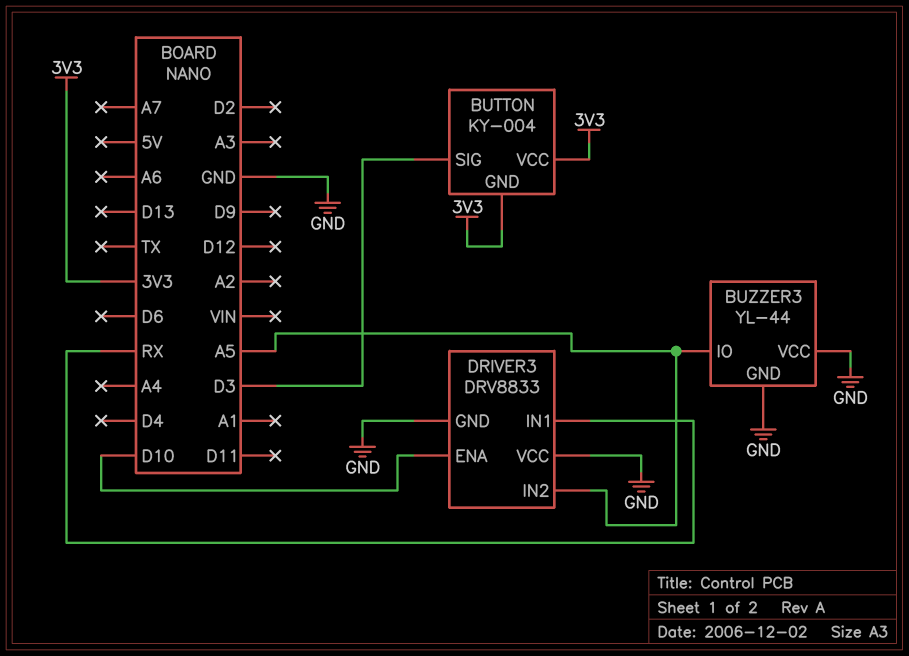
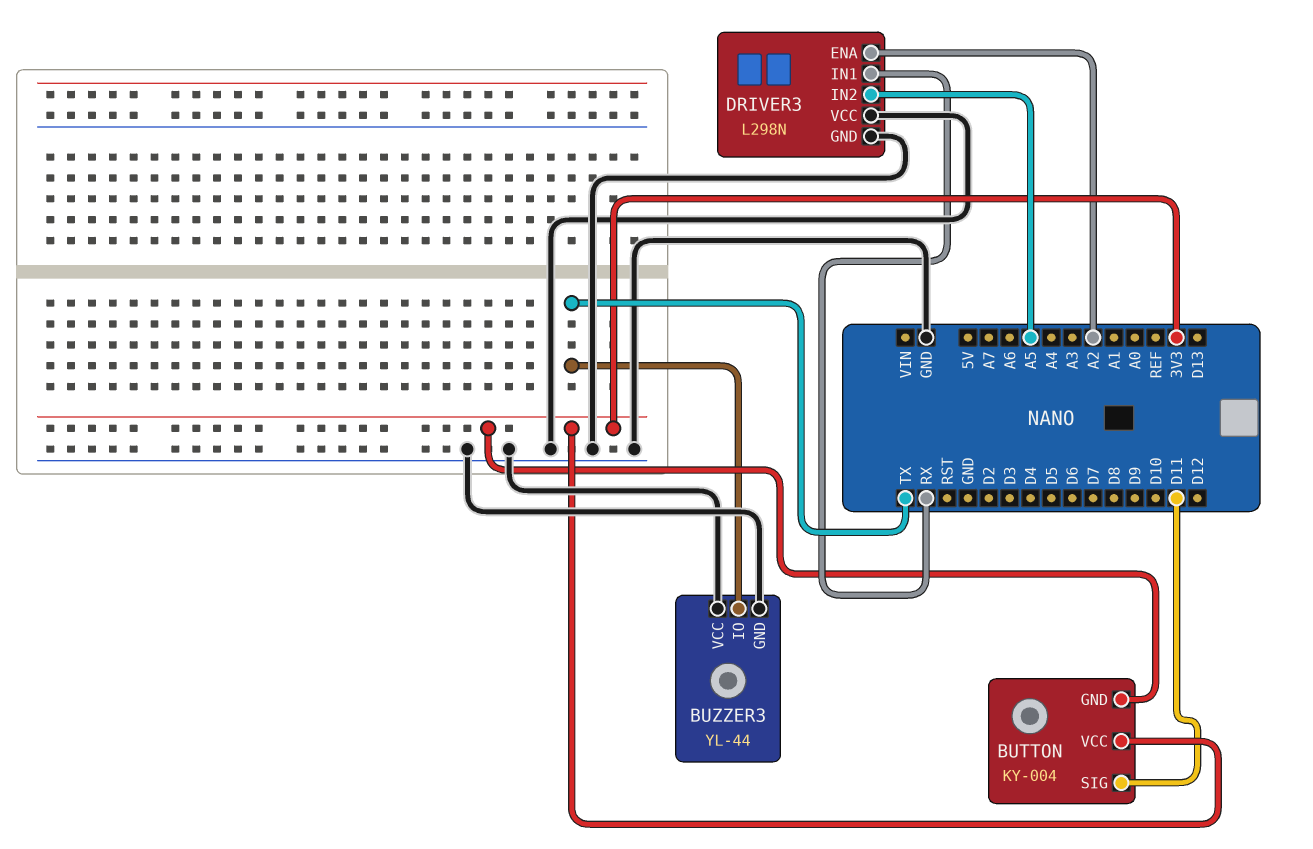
BUTTON pin SIG: D3 -> D11
BUZZER3 pin IO: A5 -> TX
DRIVER3: DRV8833 -> L298N
DRIVER3 pin ENA: D10 -> A2

